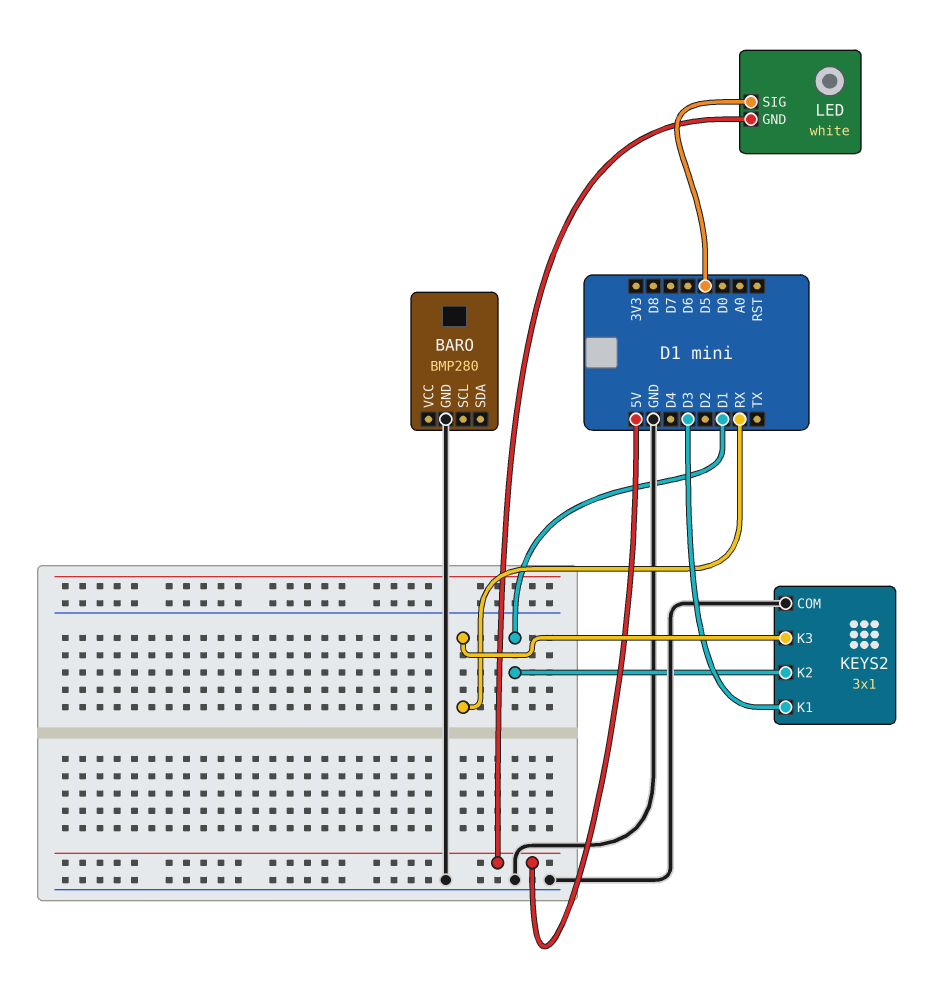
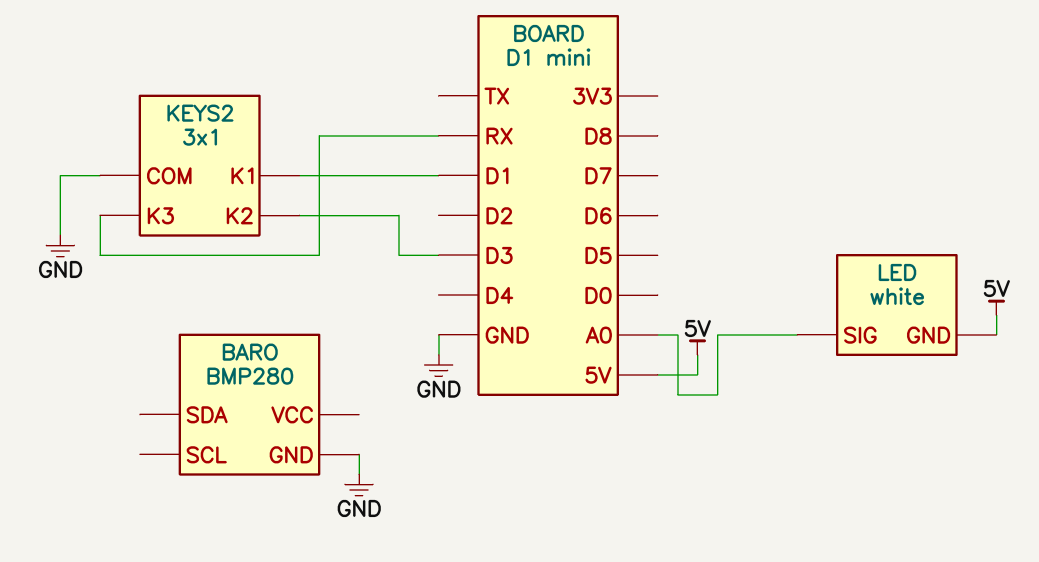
KEYS2 pin K1: D3 -> D1
KEYS2 pin K2: D1 -> D3
LED pin SIG: D5 -> A0

